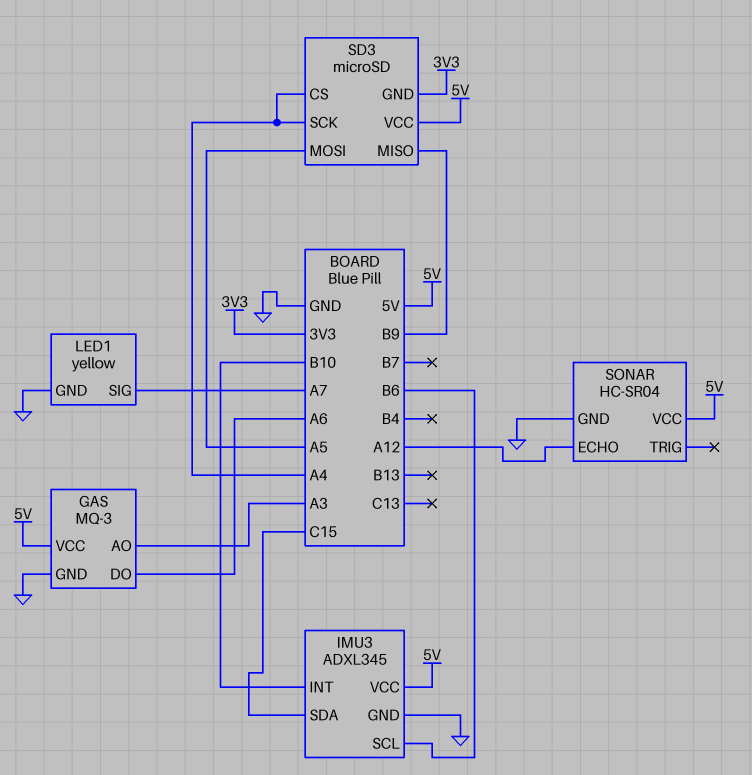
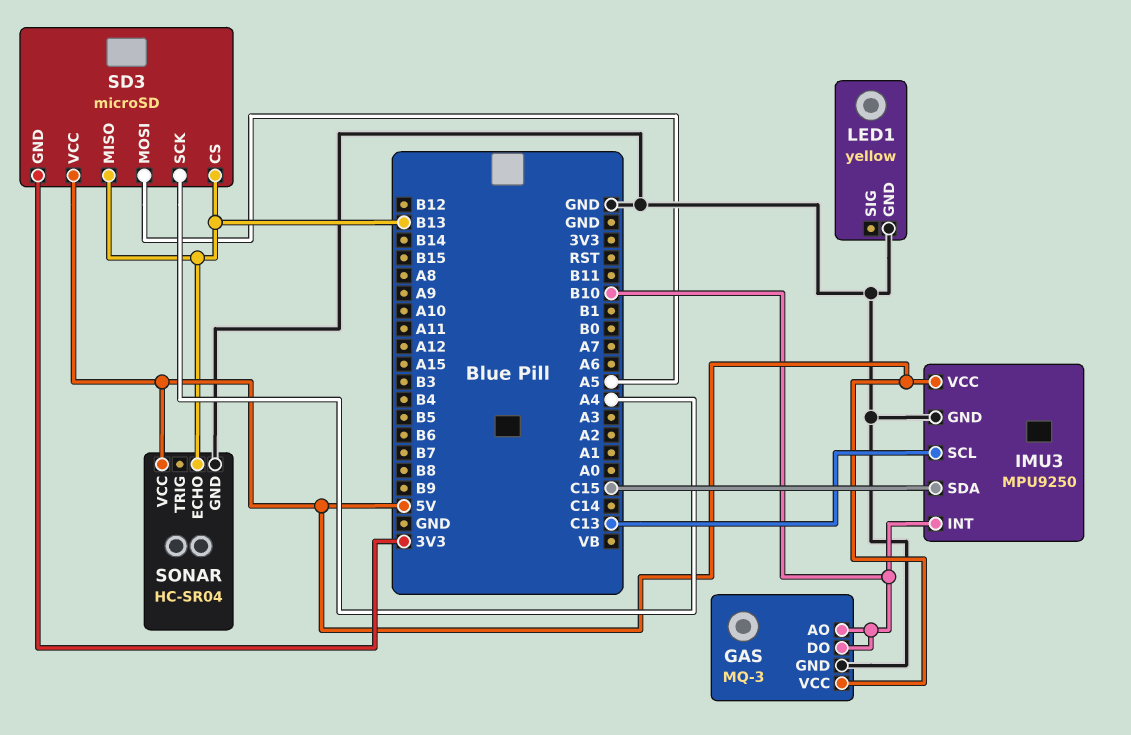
GAS pin AO: A3 -> B10
GAS pin DO: A6 -> B10
IMU3: ADXL345 -> MPU9250
IMU3 pin SCL: B6 -> C13
LED1 pin SIG: A7 -> none
SD3 pin CS: A4 -> B13
SD3 pin MISO: B9 -> B13
SONAR pin ECHO: A12 -> B13

